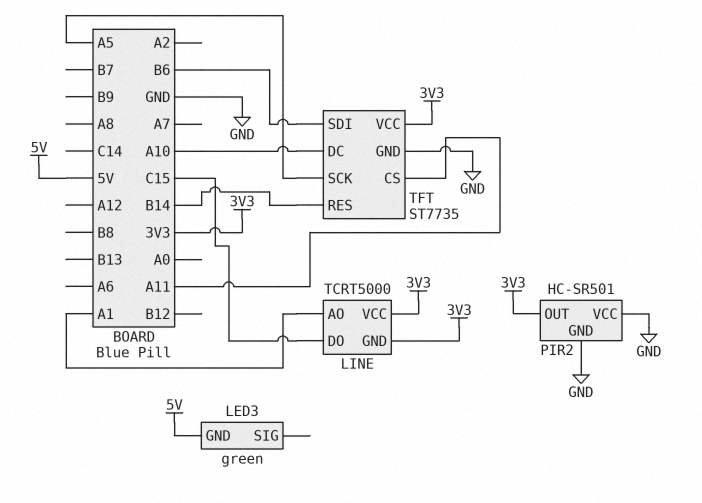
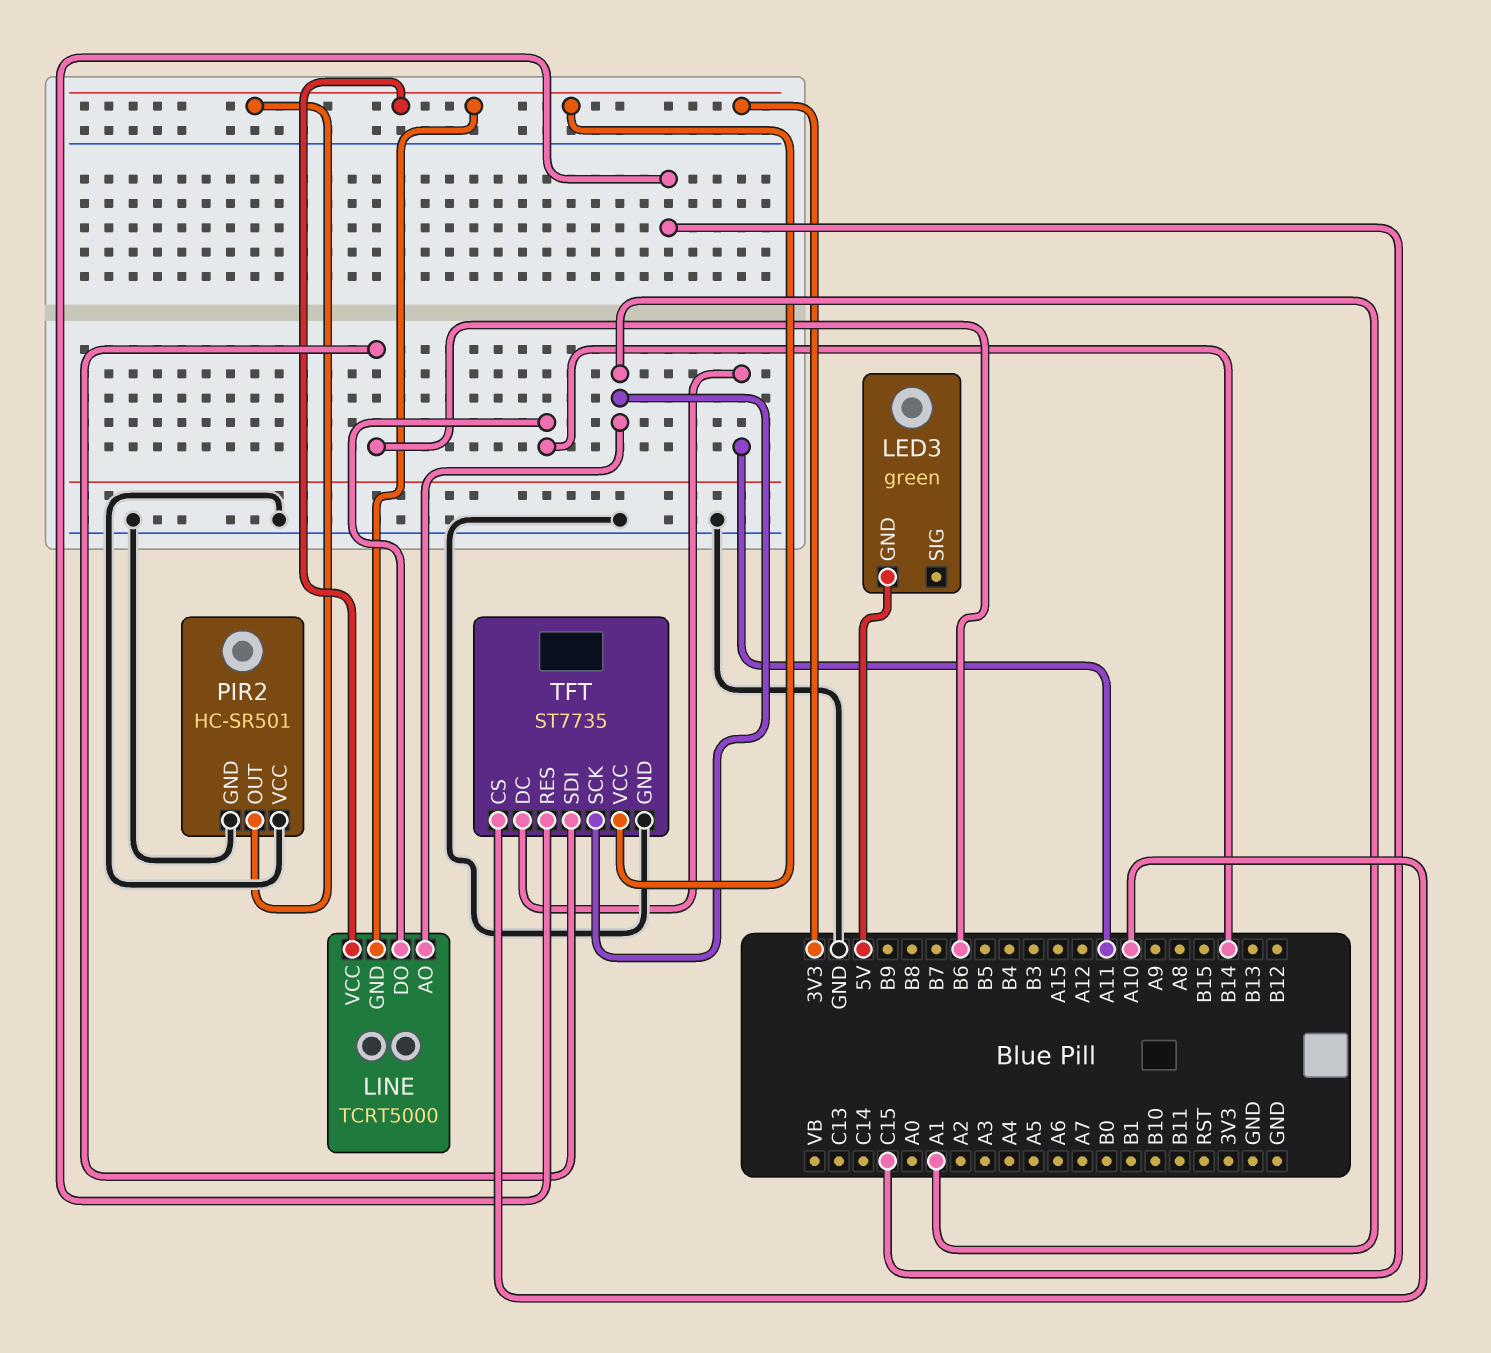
LINE pin DO: C15 -> B14
TFT pin CS: A11 -> A10
TFT pin DC: A10 -> A11
TFT pin RES: B14 -> C15
TFT pin SCK: A5 -> A1

